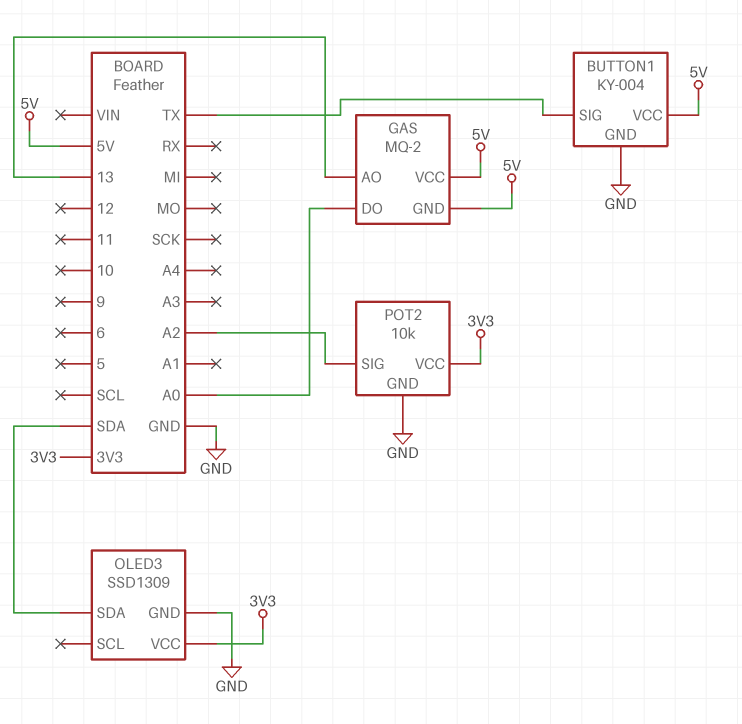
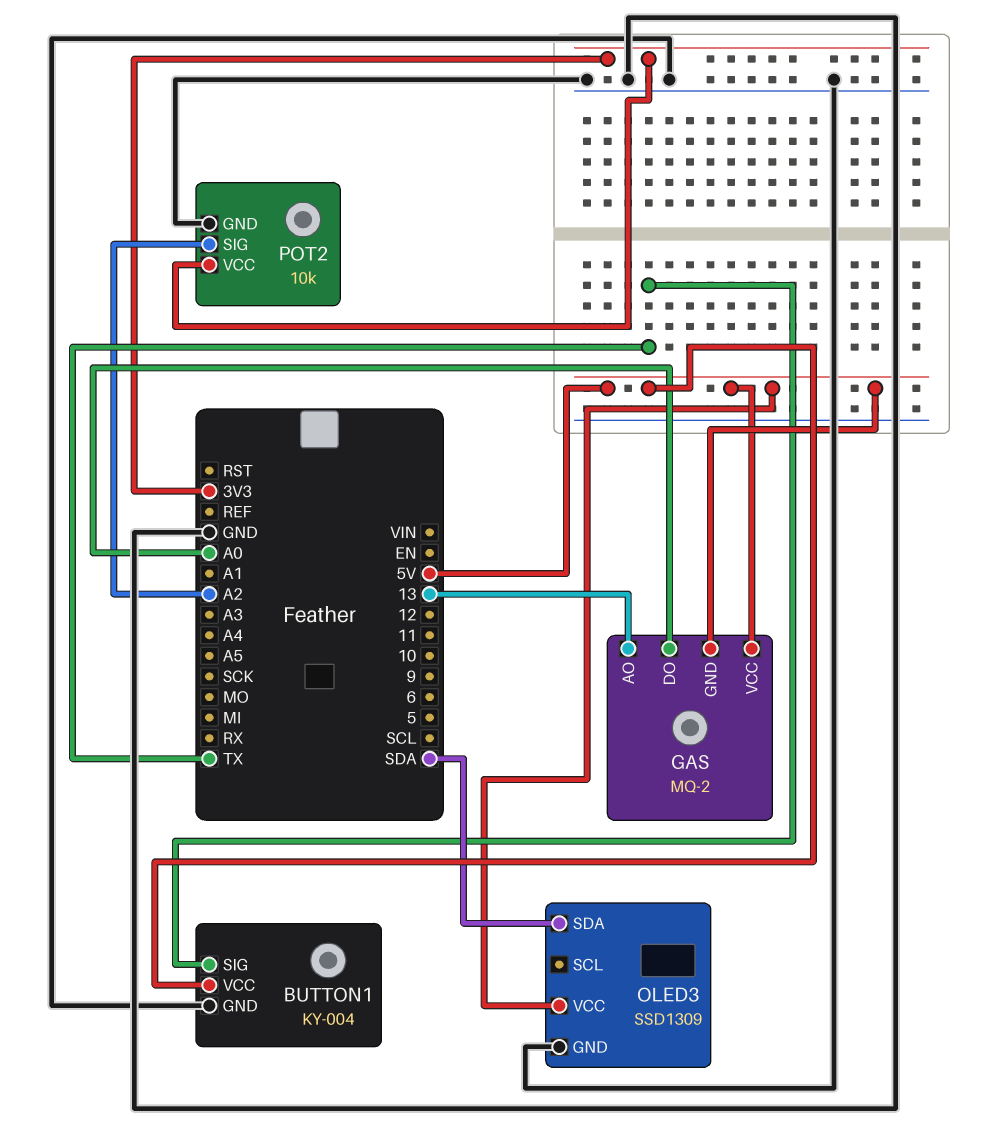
OLED3 pin VCC: 3V3 -> 5V

